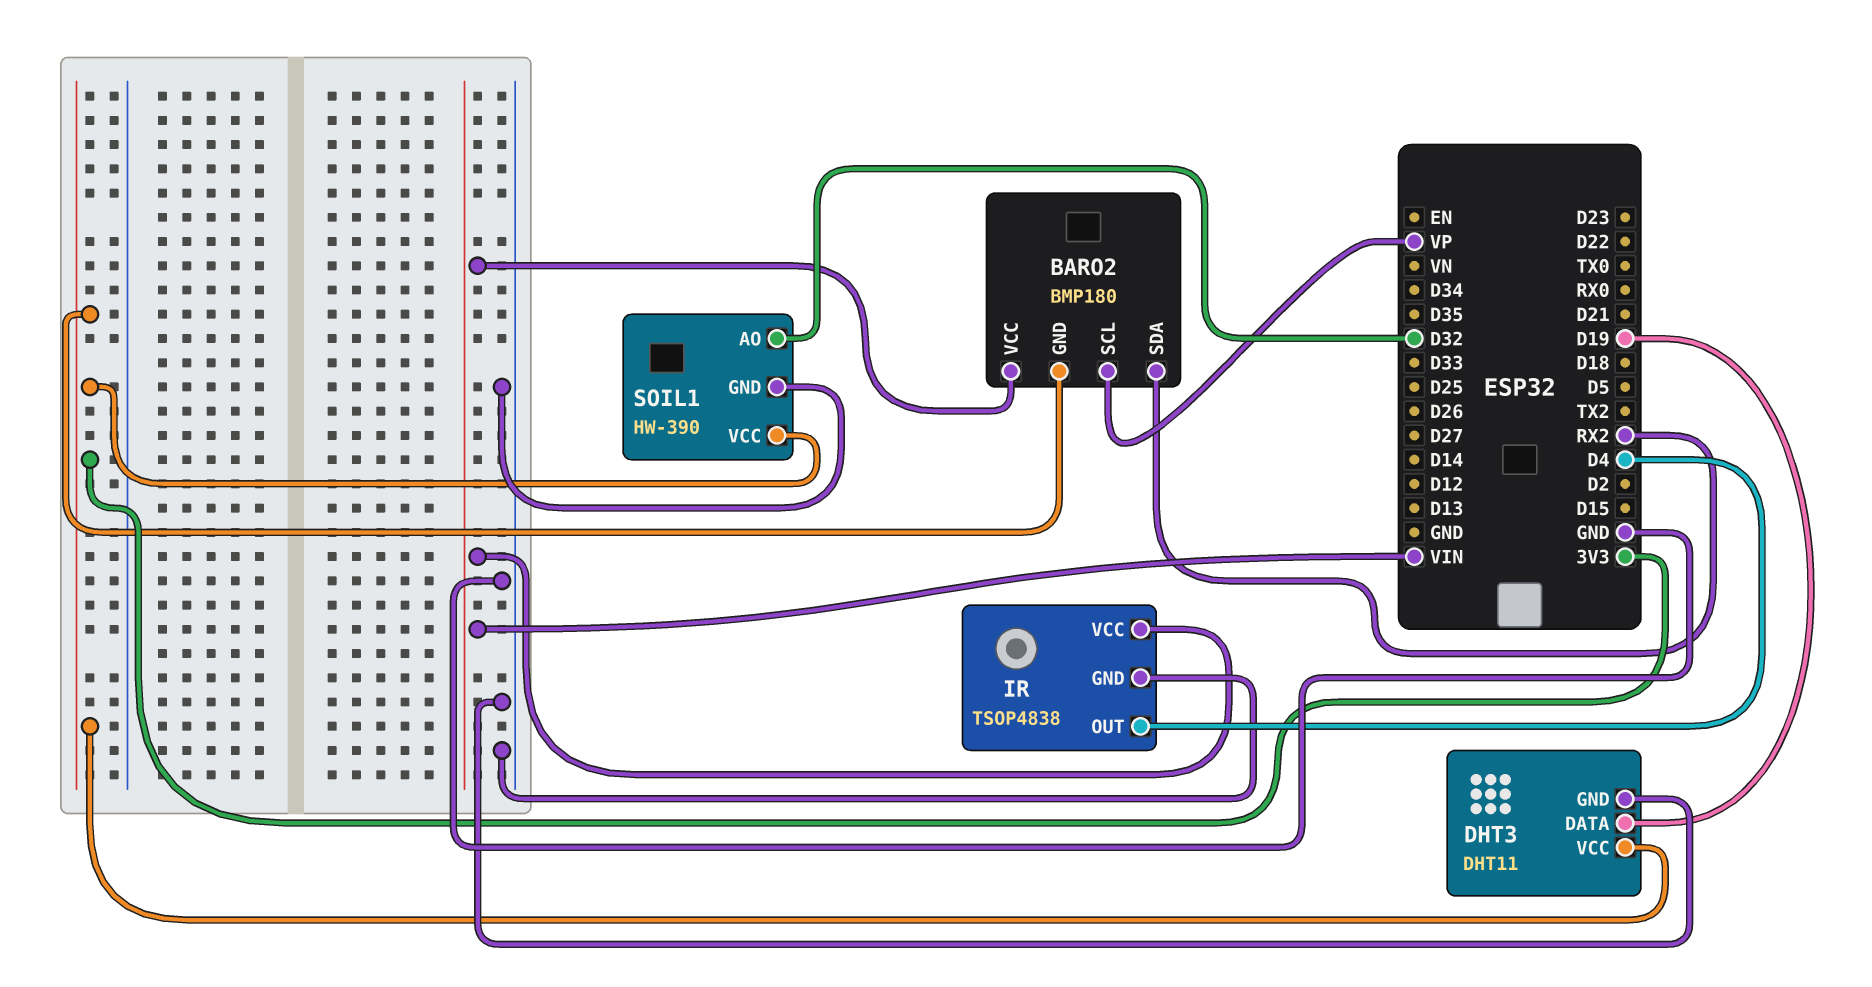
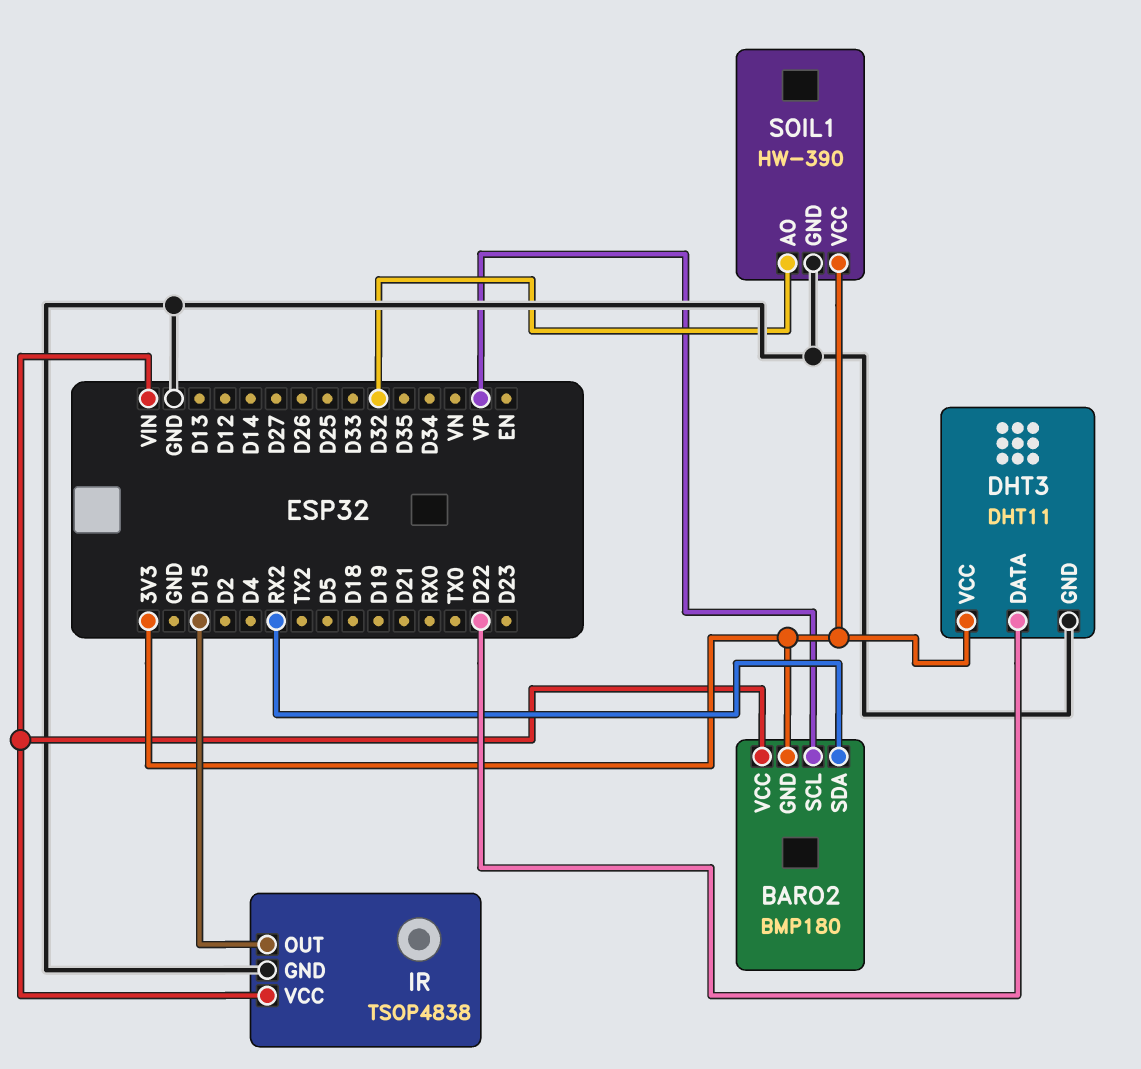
DHT3 pin DATA: D19 -> D22
IR pin OUT: D4 -> D15

